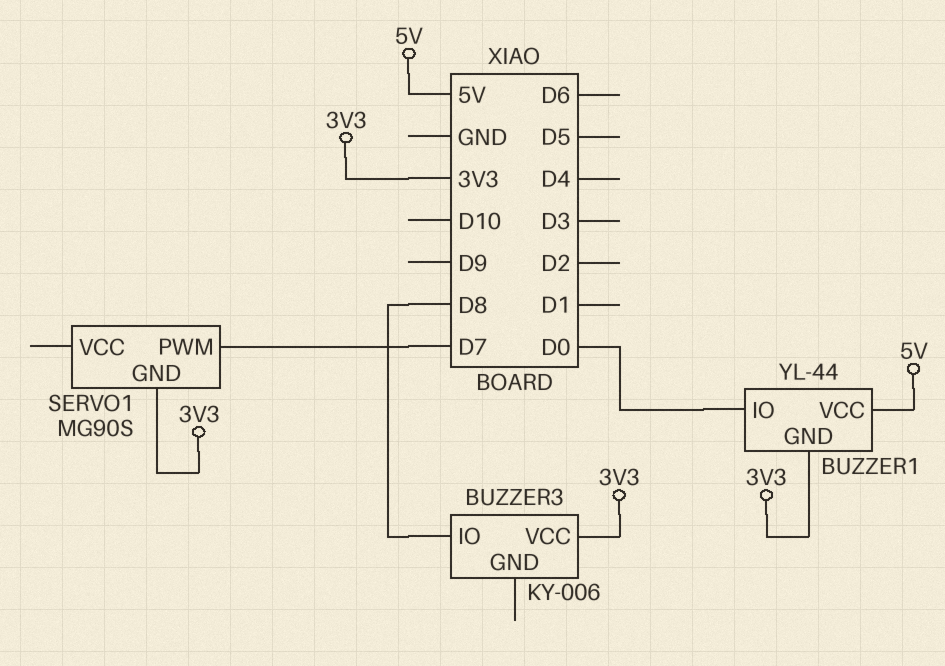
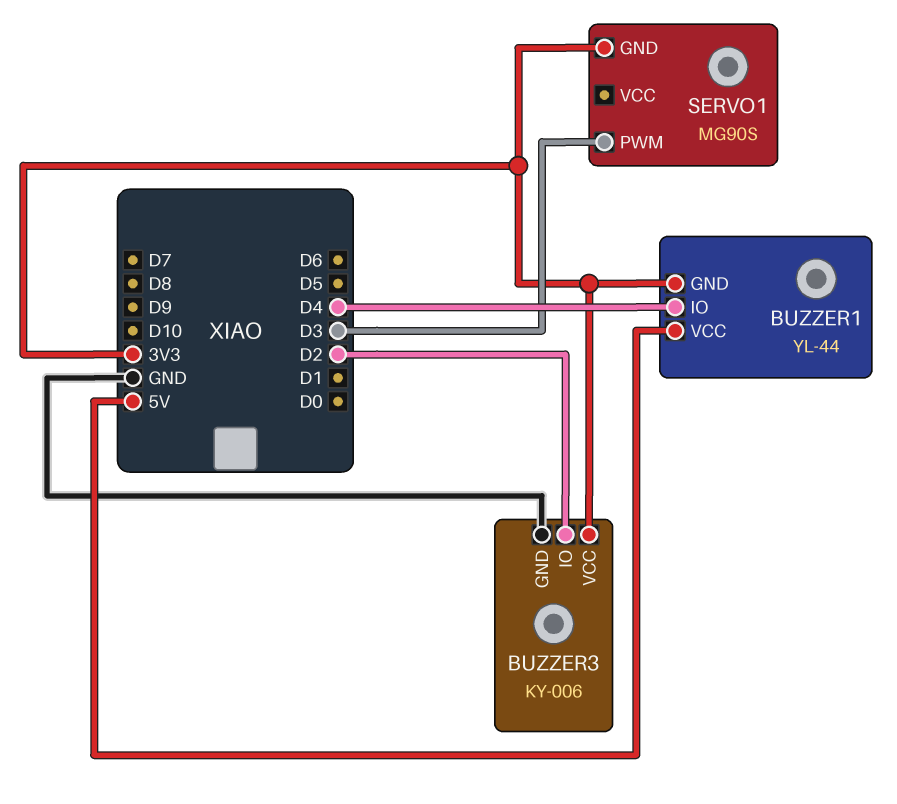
BUZZER1 pin IO: D0 -> D4
BUZZER3 pin GND: none -> GND
BUZZER3 pin IO: D8 -> D2
SERVO1 pin PWM: D7 -> D3

